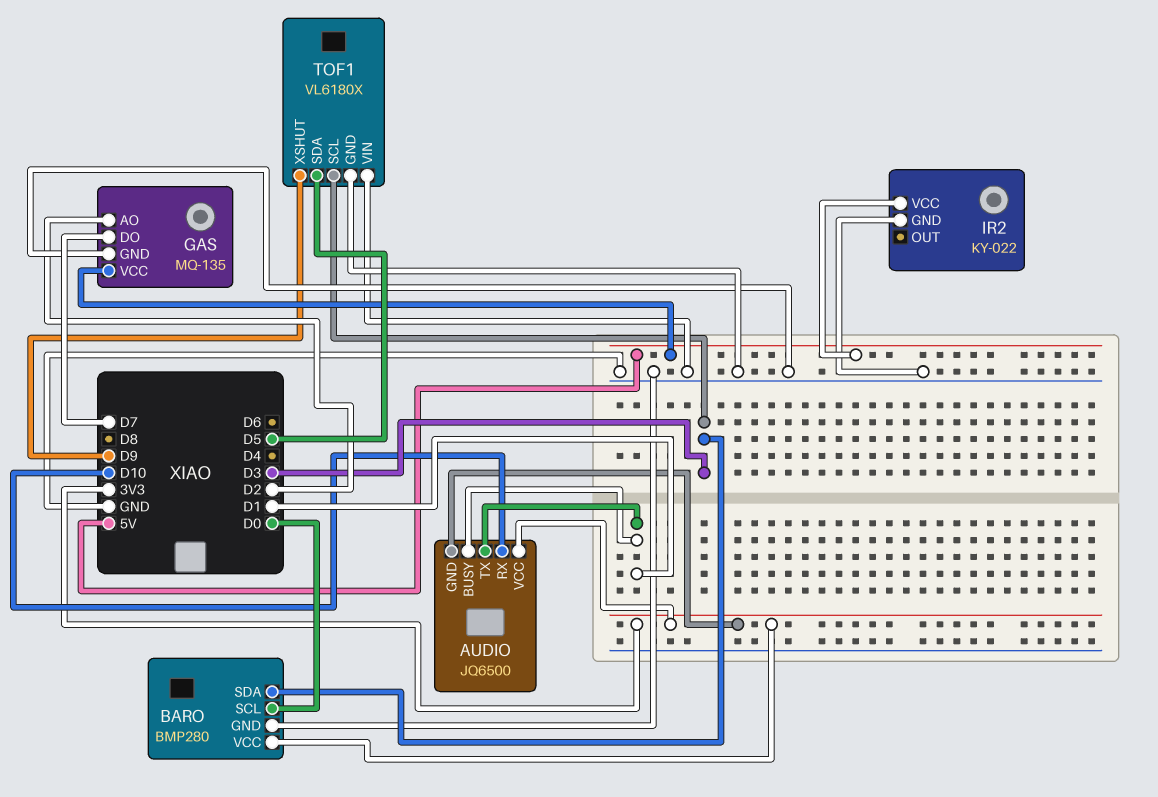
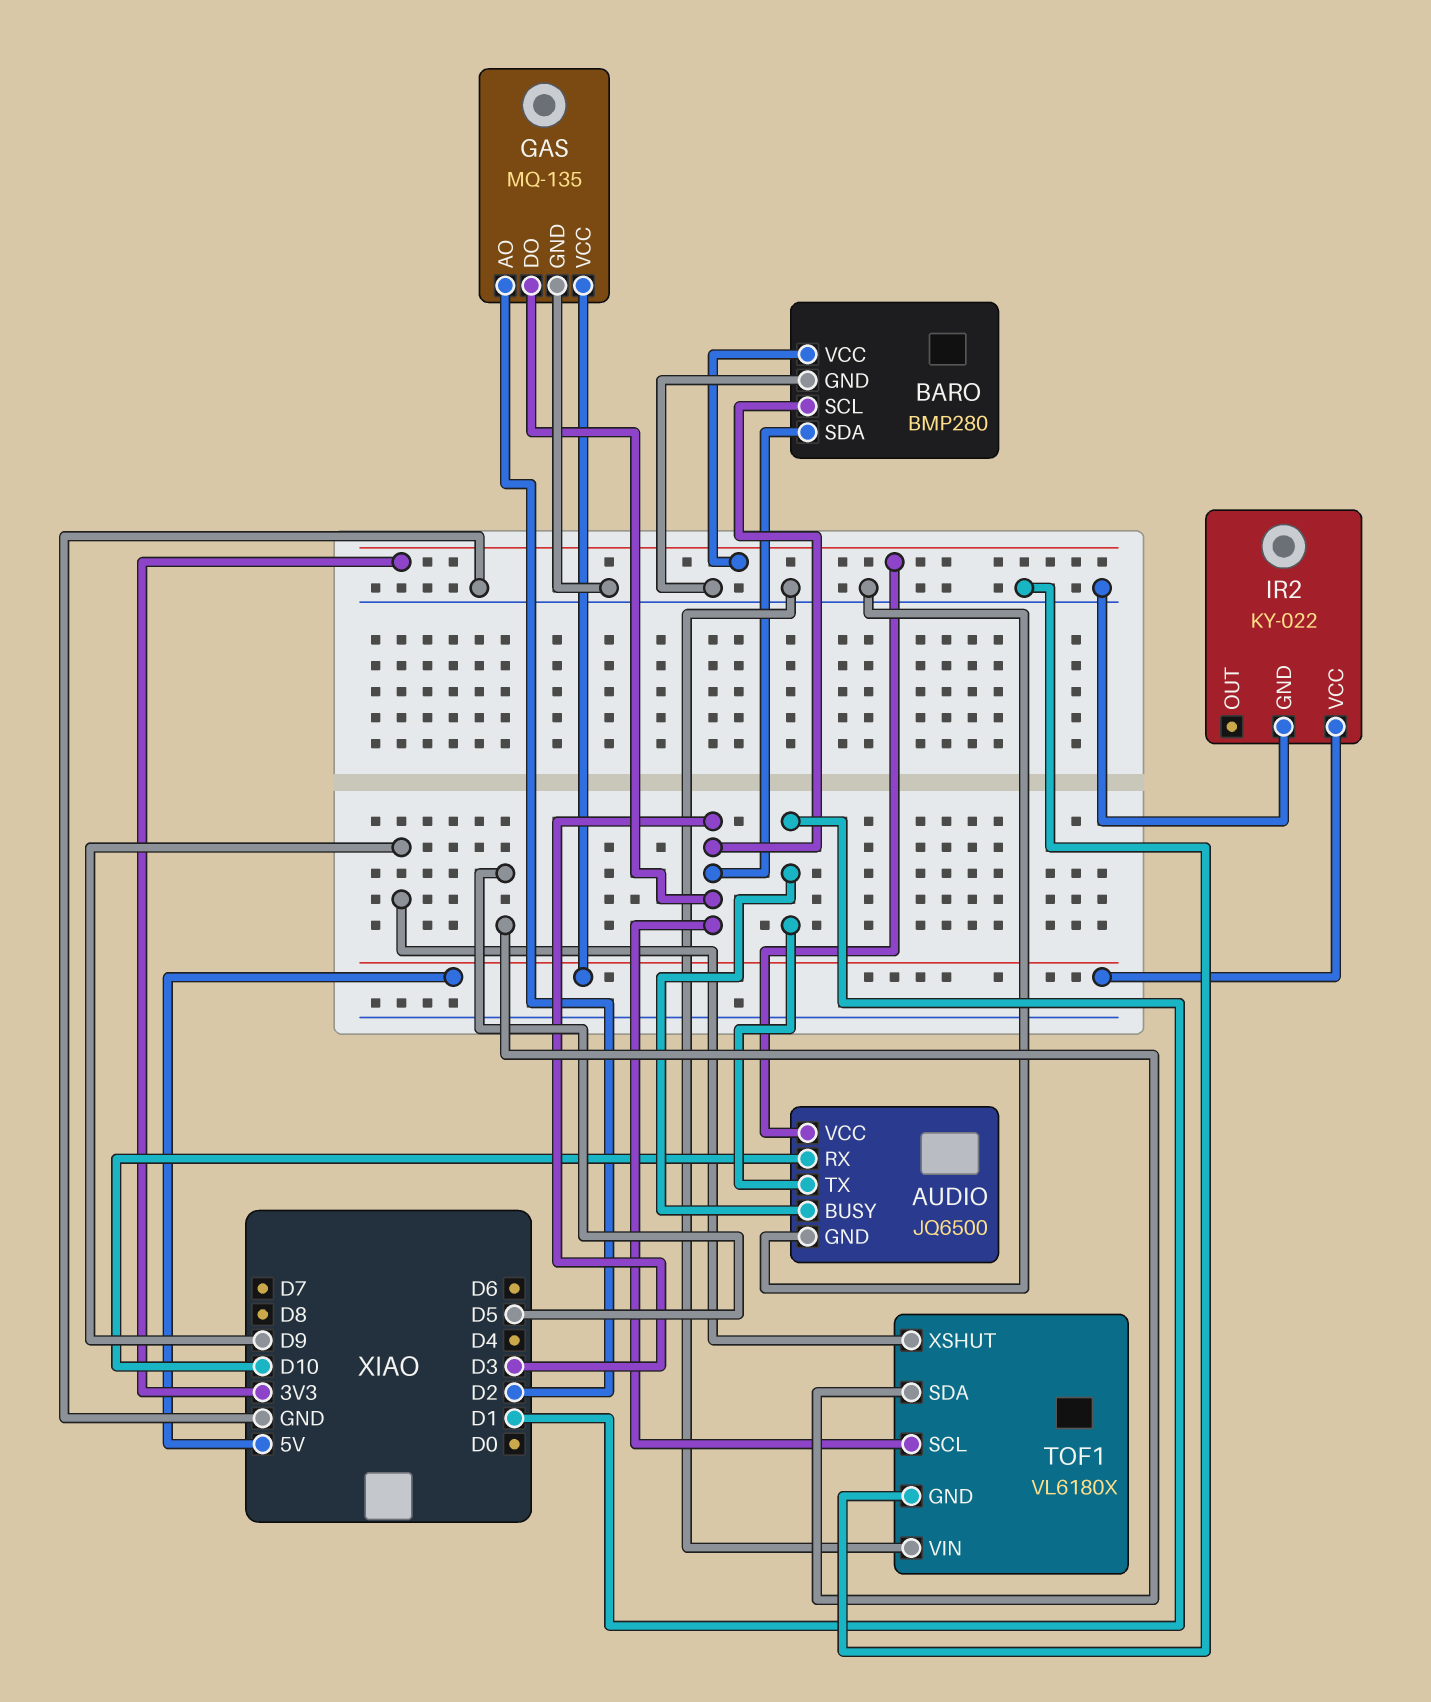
AUDIO pin GND: 3V3 -> GND
BARO pin SCL: D0 -> D3
GAS pin DO: D7 -> D3

